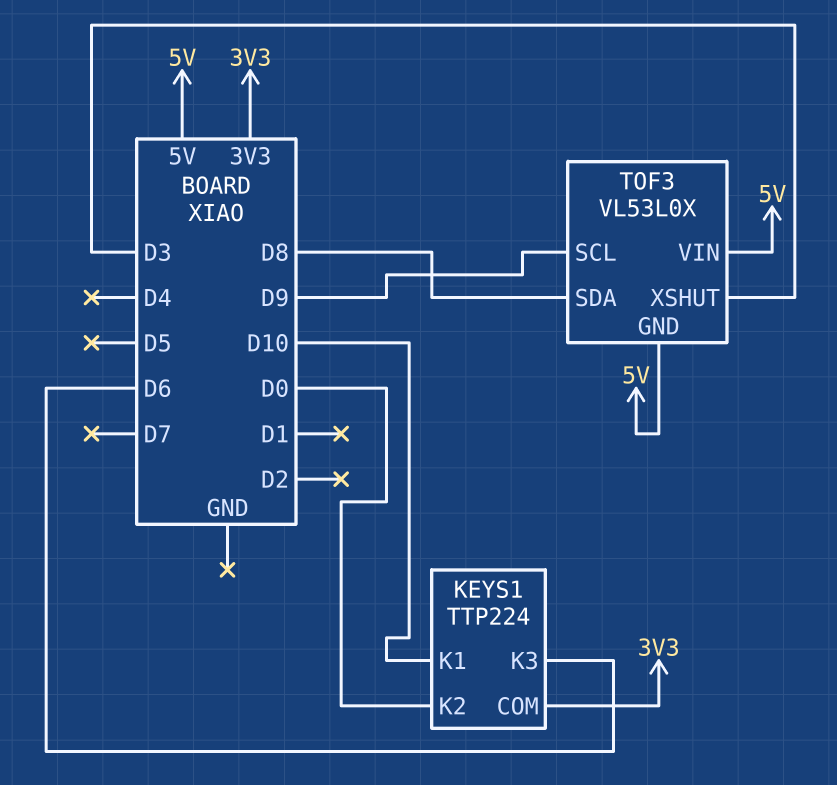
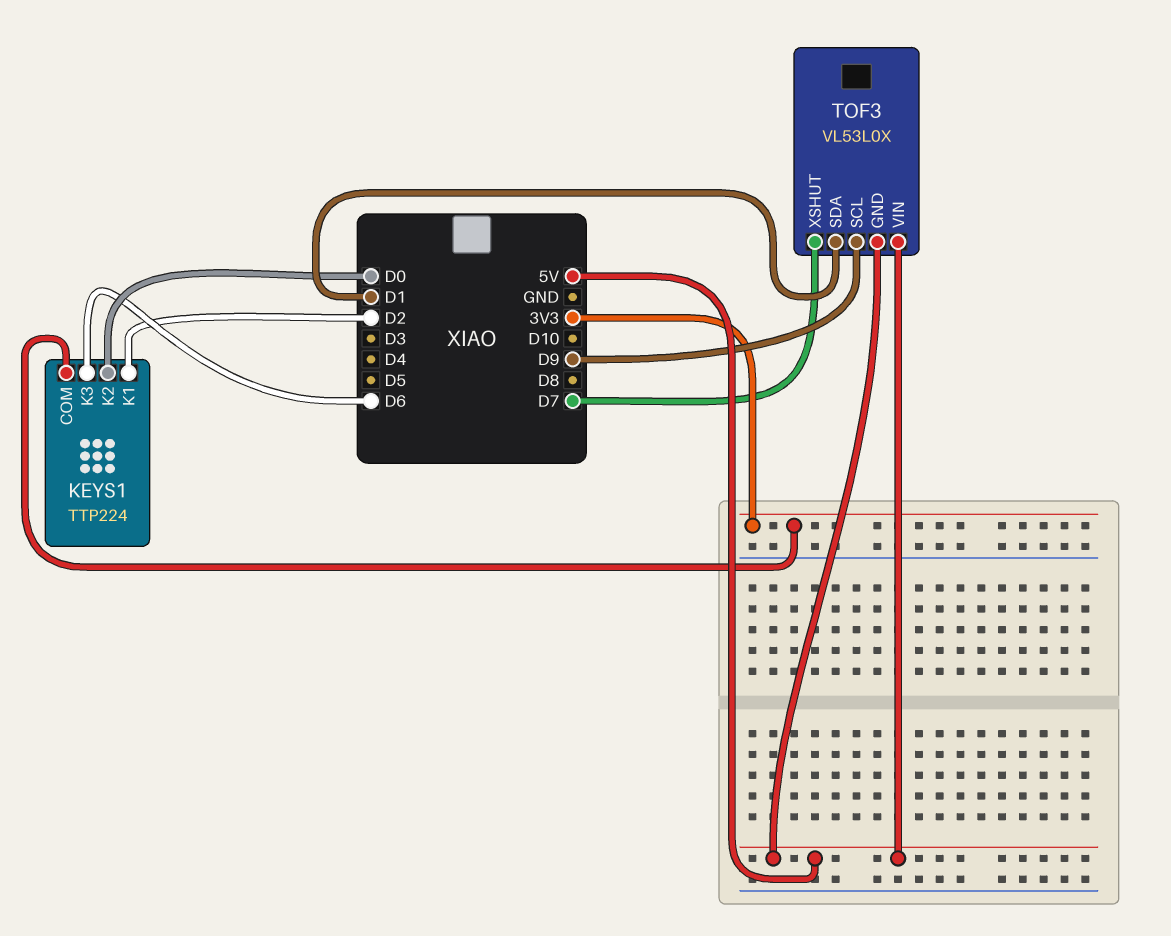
KEYS1 pin K1: D10 -> D2
TOF3 pin SDA: D8 -> D1
TOF3 pin XSHUT: D3 -> D7

